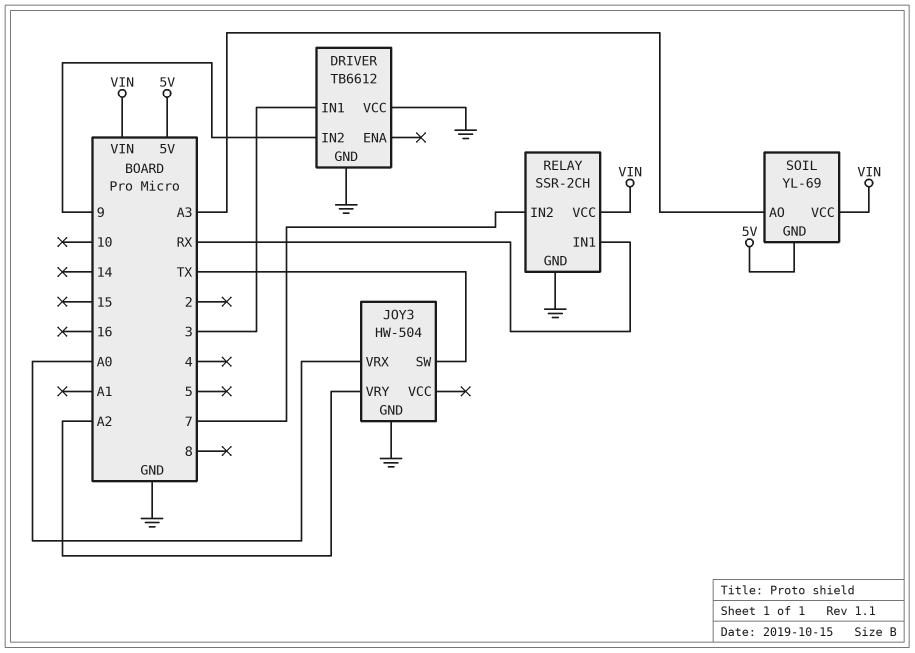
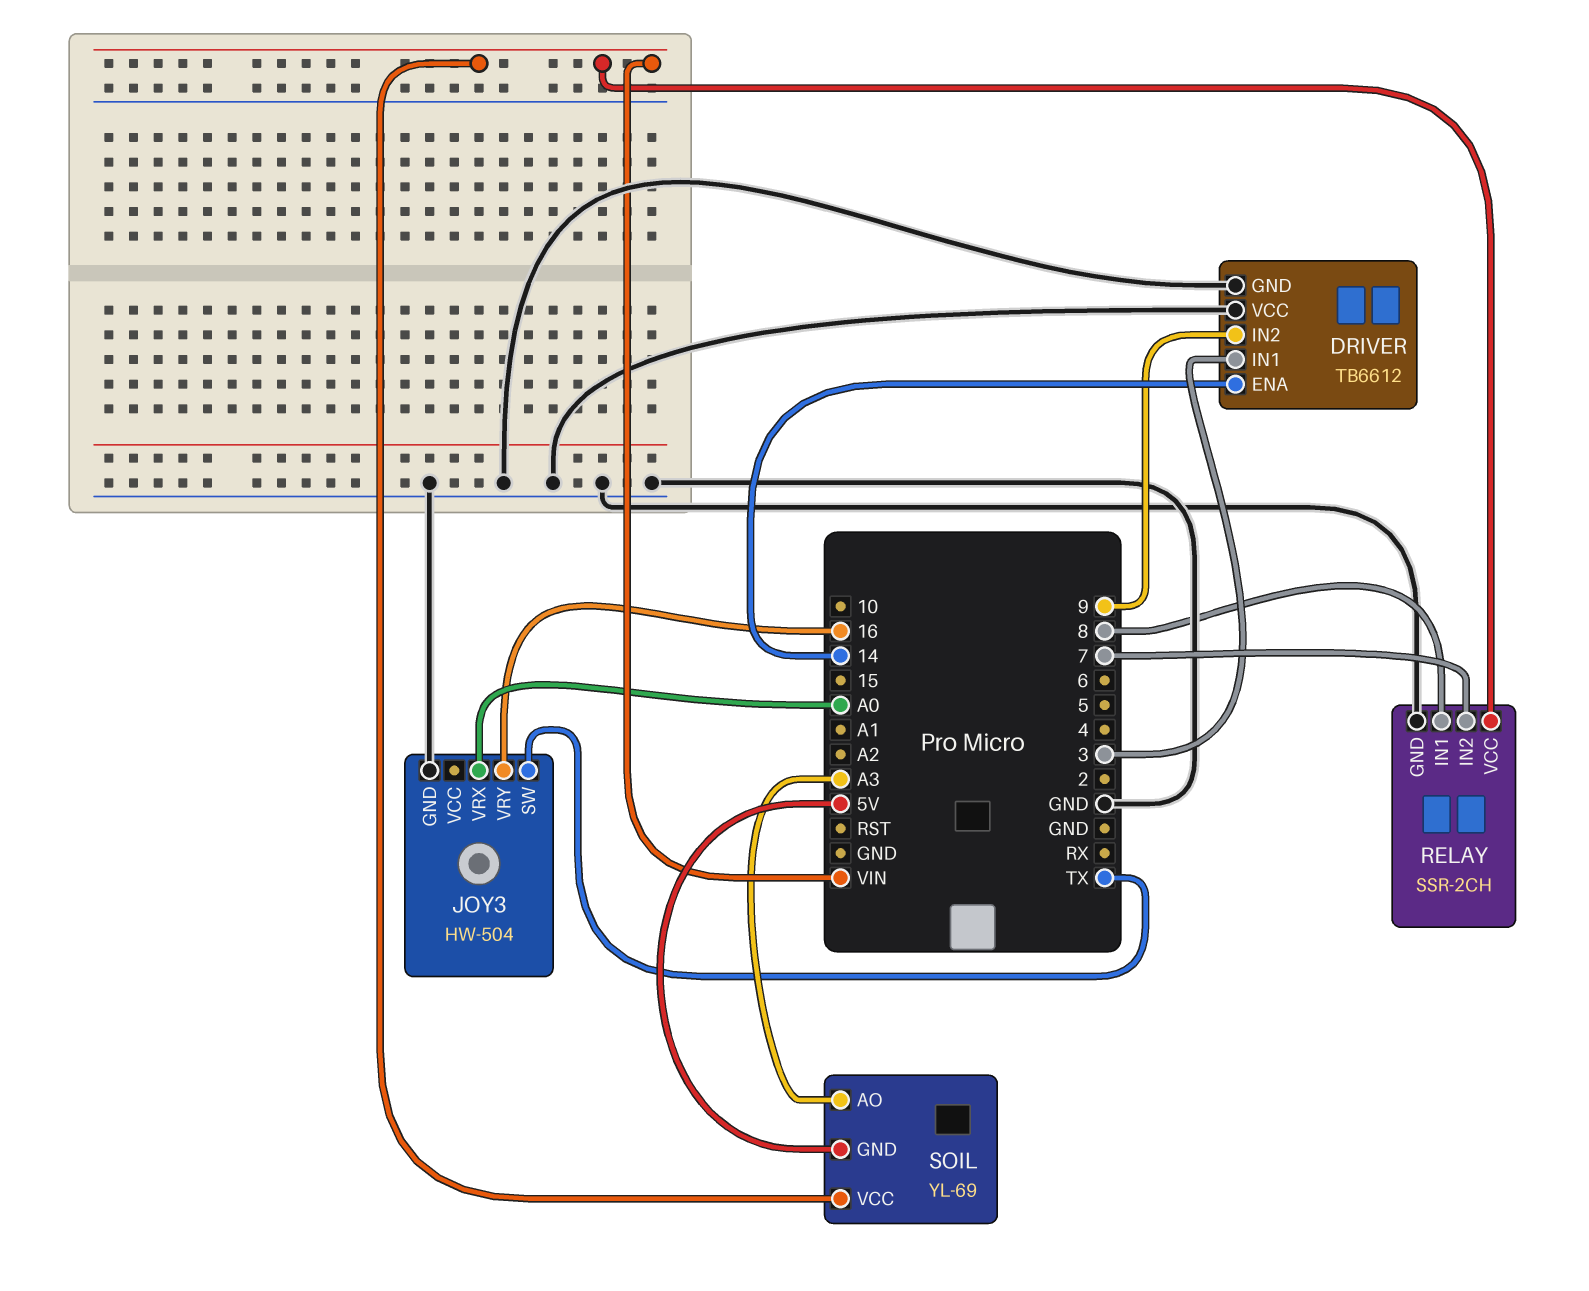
DRIVER pin ENA: none -> 14
JOY3 pin VRY: A2 -> 16
RELAY pin IN1: RX -> 8

